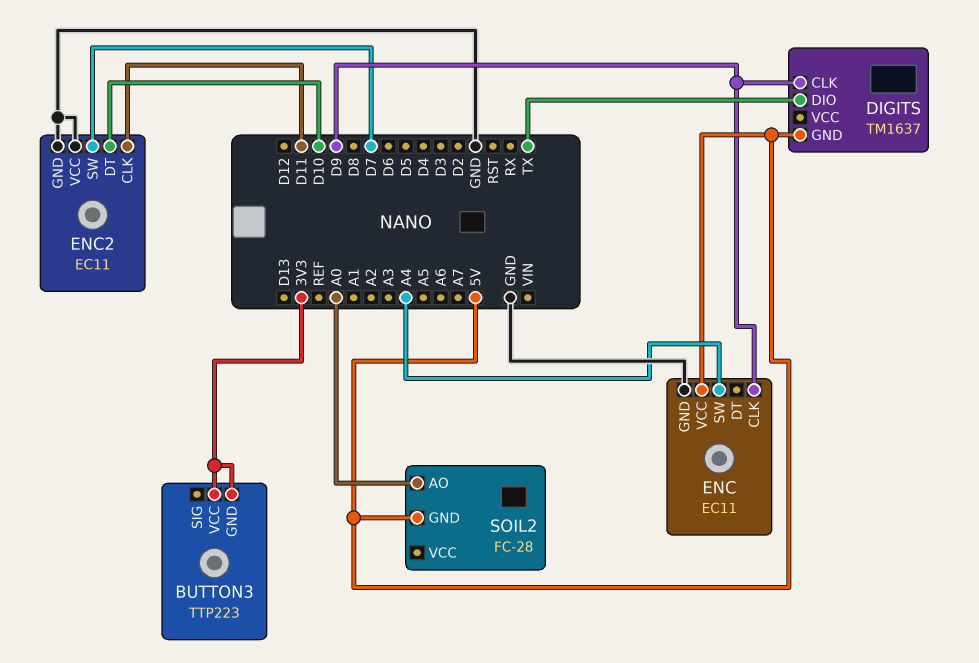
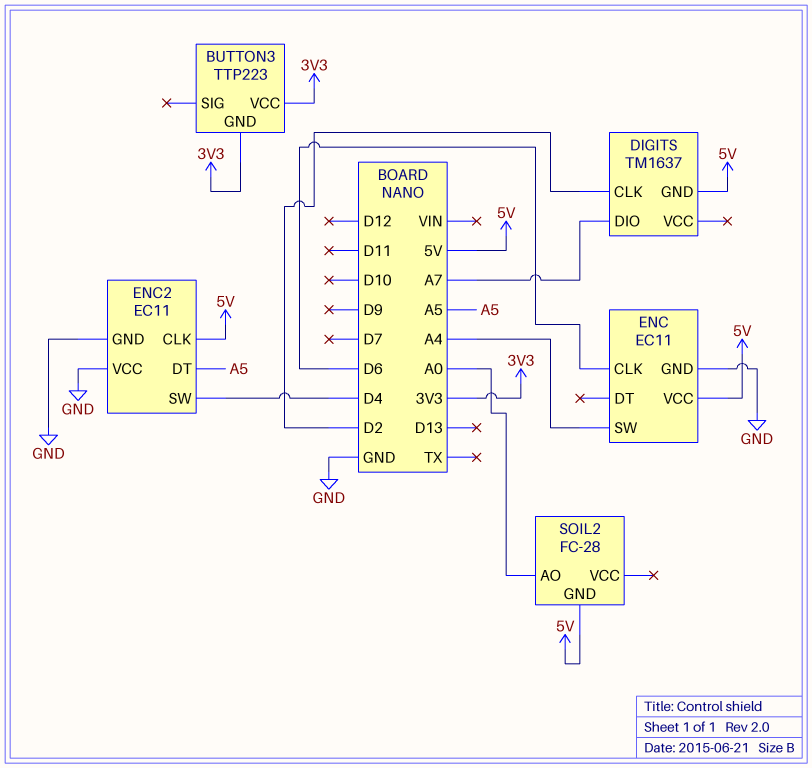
DIGITS pin CLK: D9 -> D2
DIGITS pin DIO: TX -> A7
ENC pin CLK: D9 -> D6
ENC2 pin CLK: D11 -> 5V
ENC2 pin DT: D10 -> A5
ENC2 pin SW: D7 -> D4

